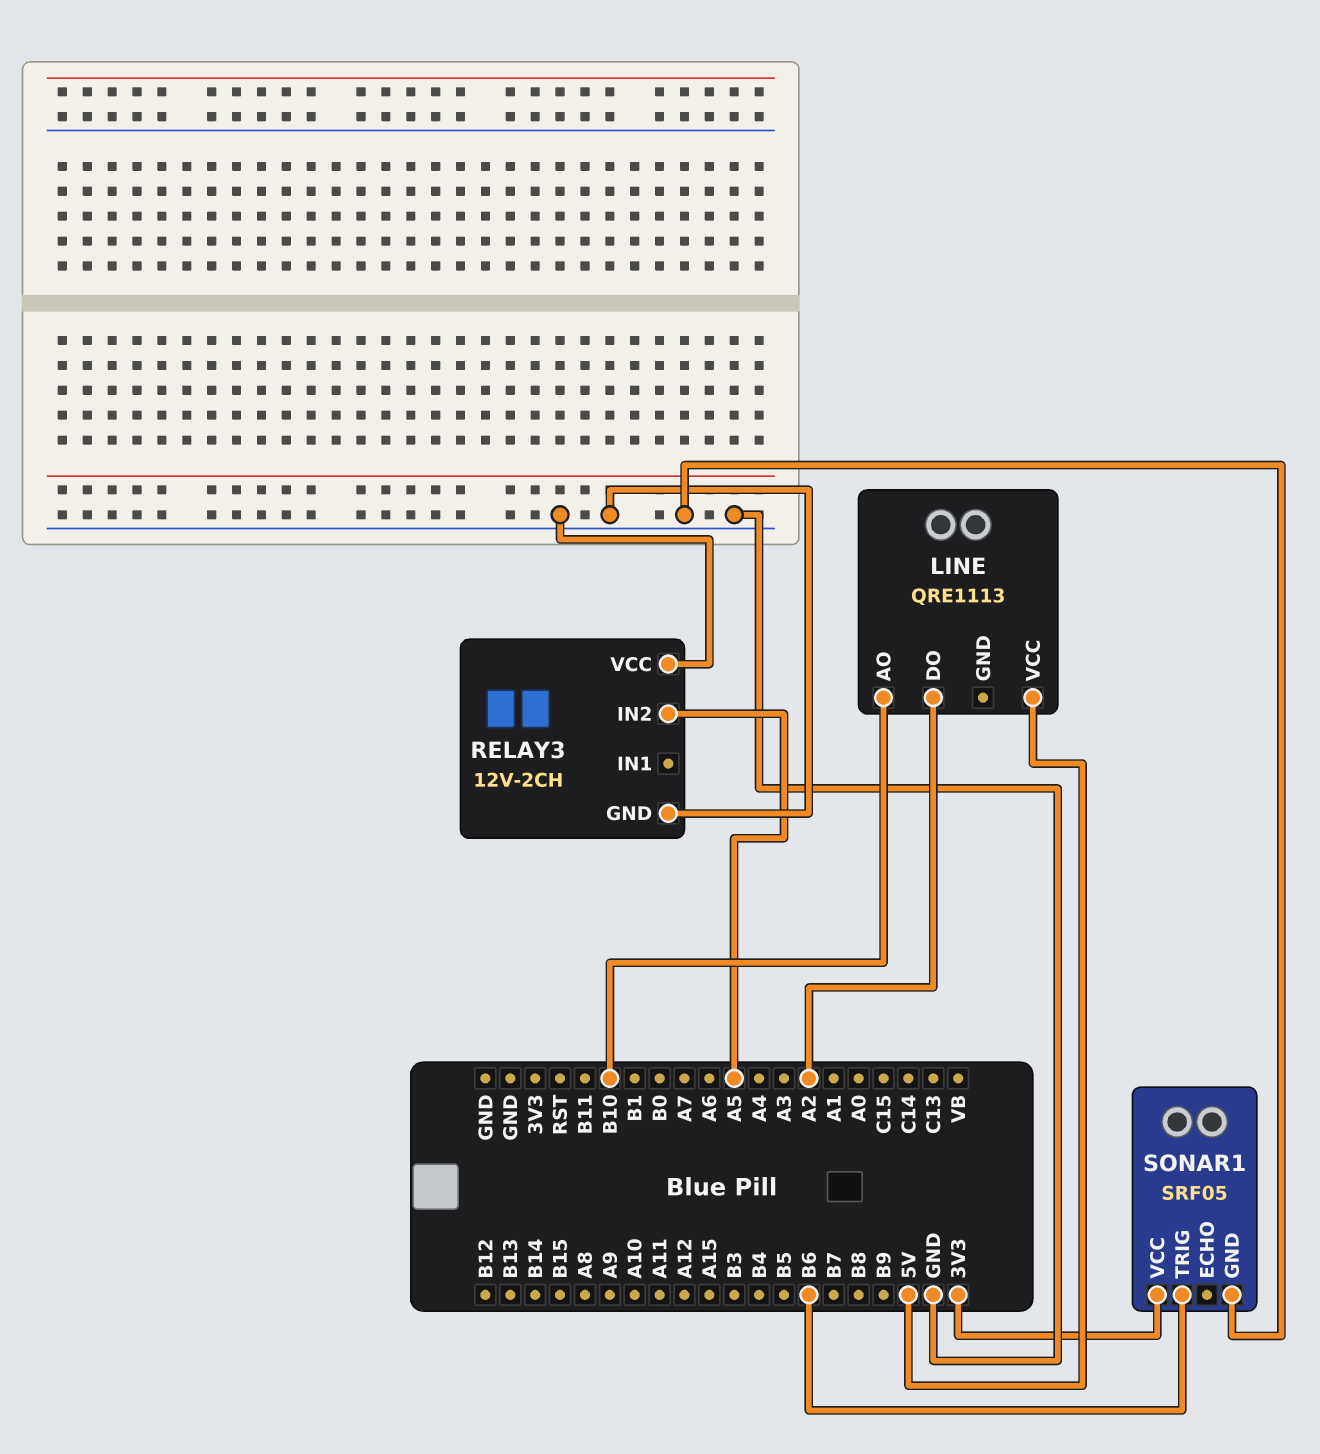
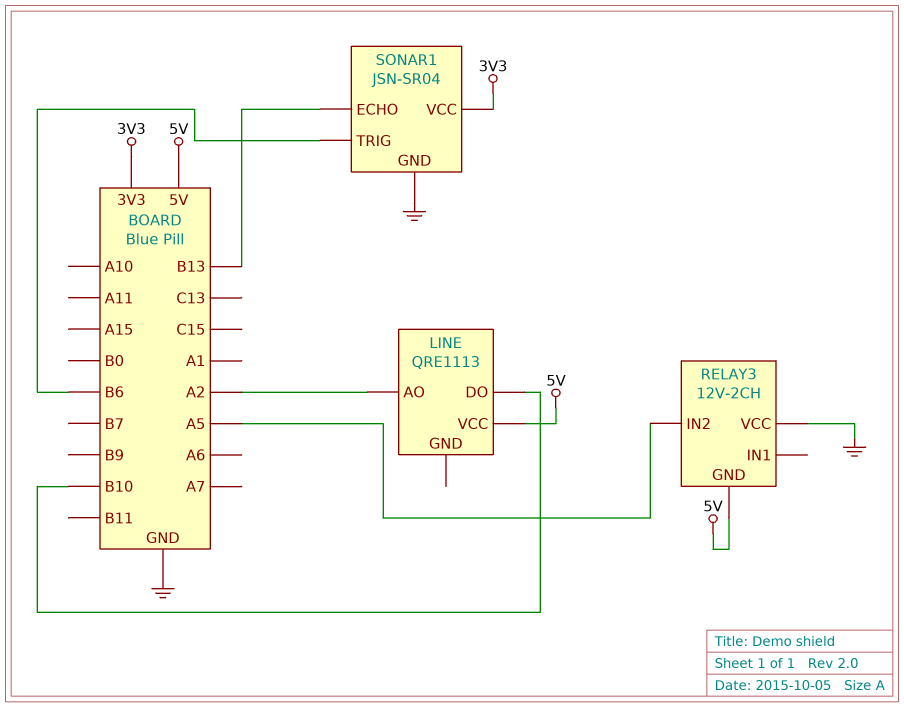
LINE pin AO: B10 -> A2
LINE pin DO: A2 -> B10
RELAY3 pin GND: GND -> 5V
SONAR1: SRF05 -> JSN-SR04
SONAR1 pin ECHO: none -> B13

